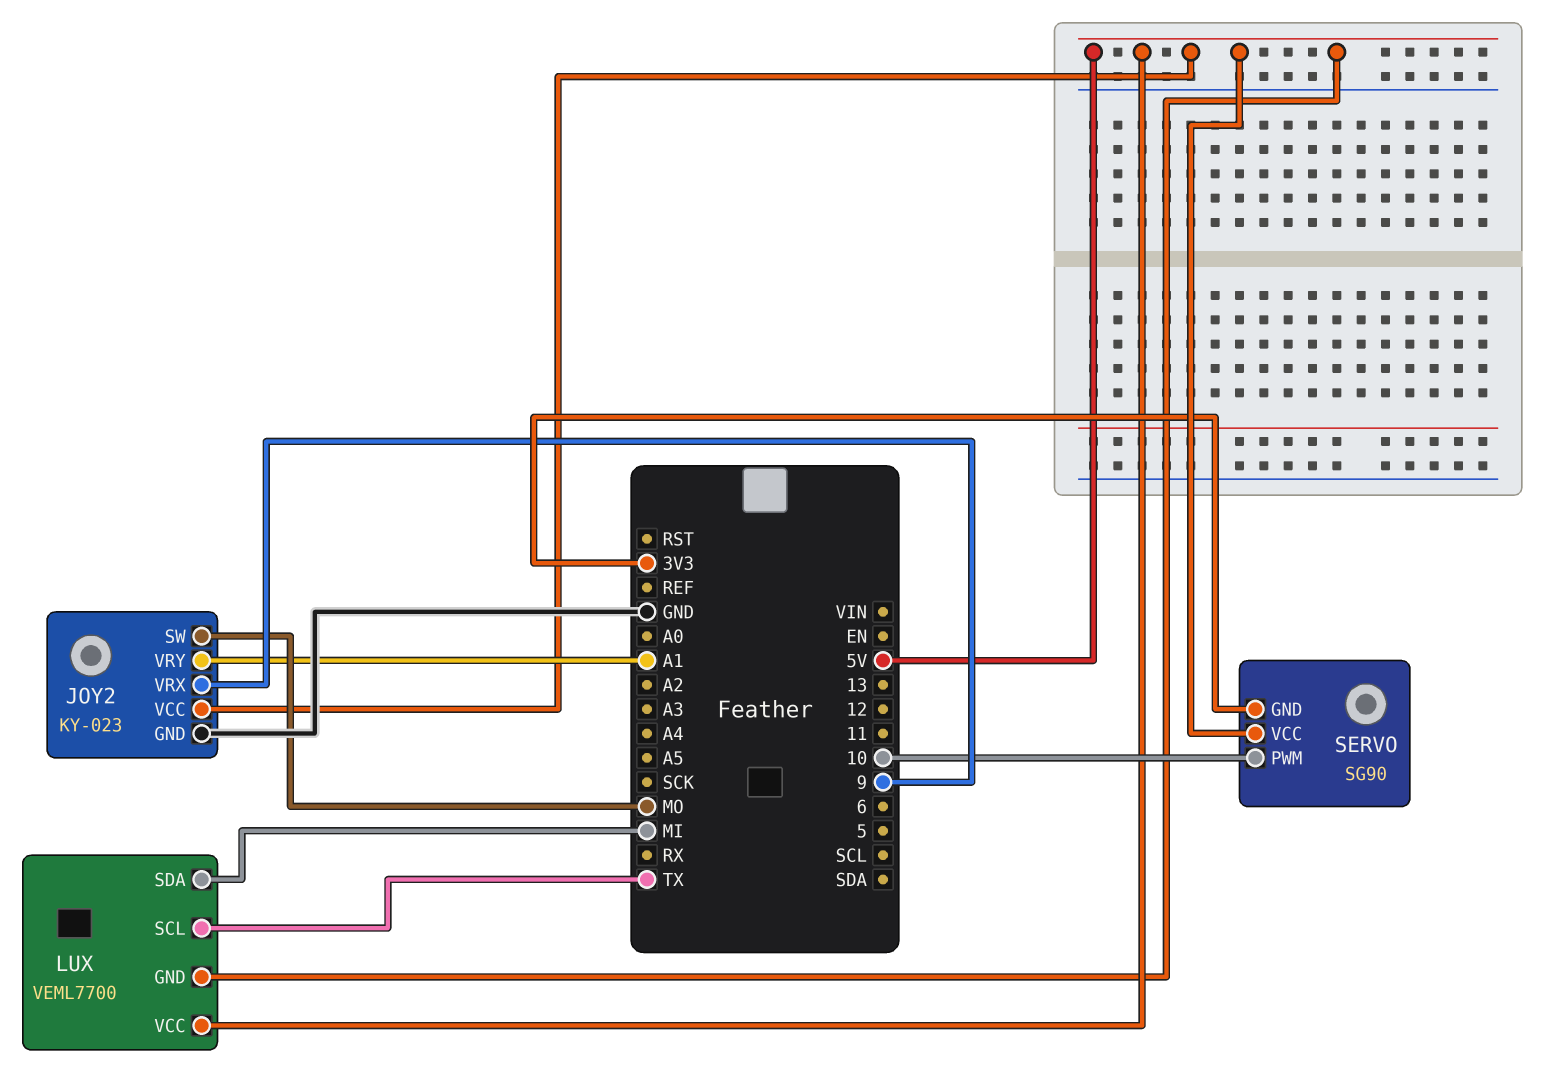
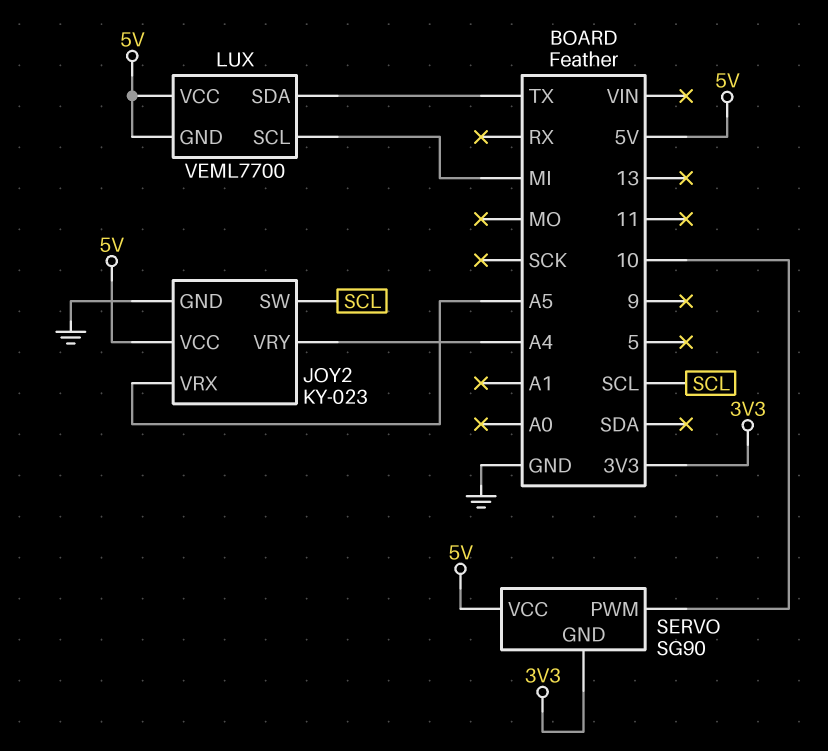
JOY2 pin SW: MO -> SCL
JOY2 pin VRX: 9 -> A5
JOY2 pin VRY: A1 -> A4
LUX pin SCL: TX -> MI
LUX pin SDA: MI -> TX

